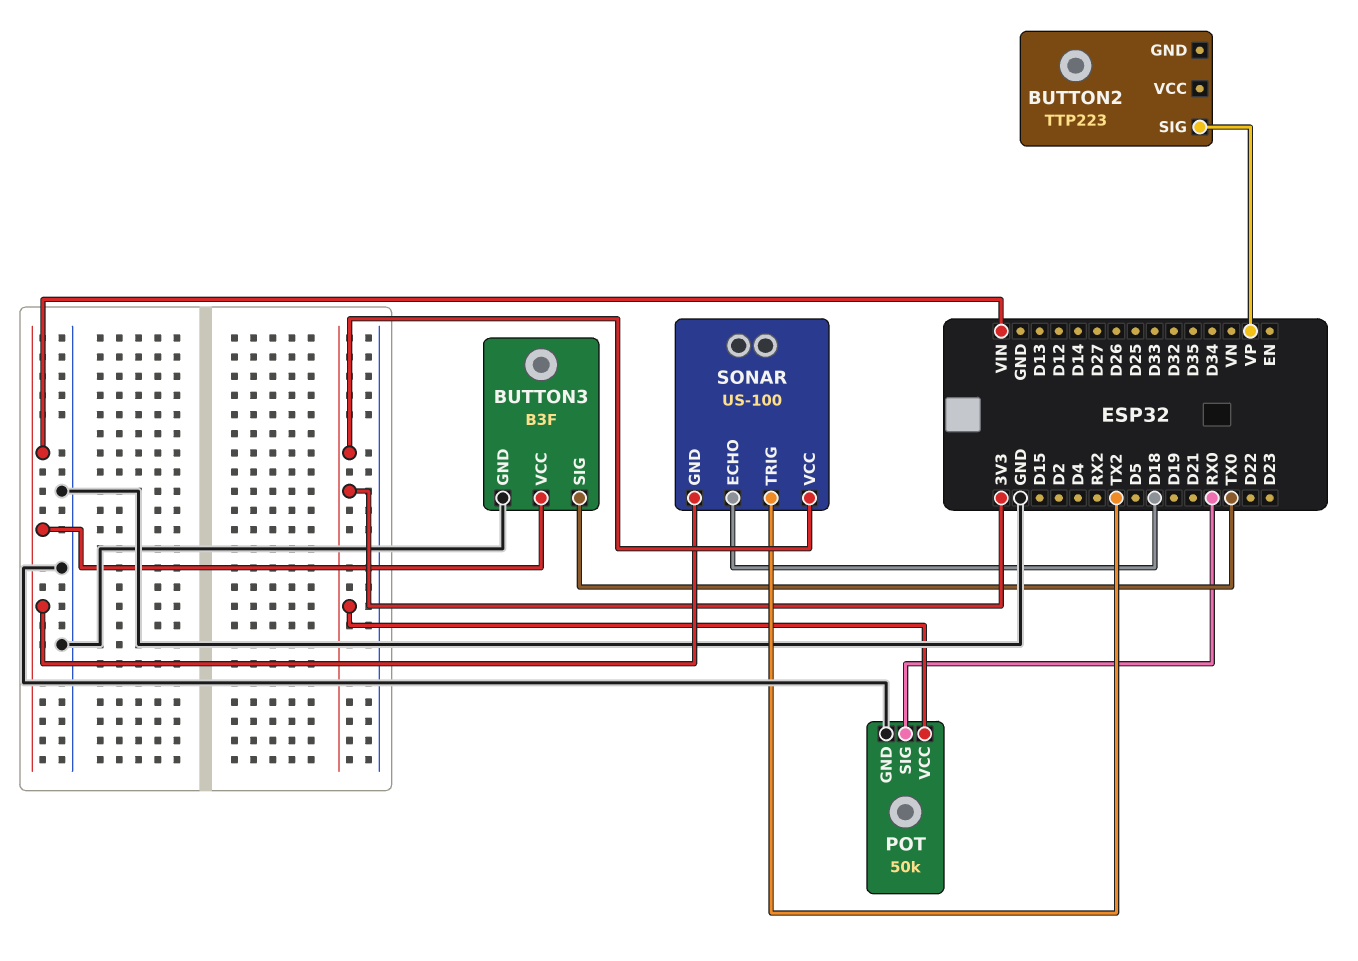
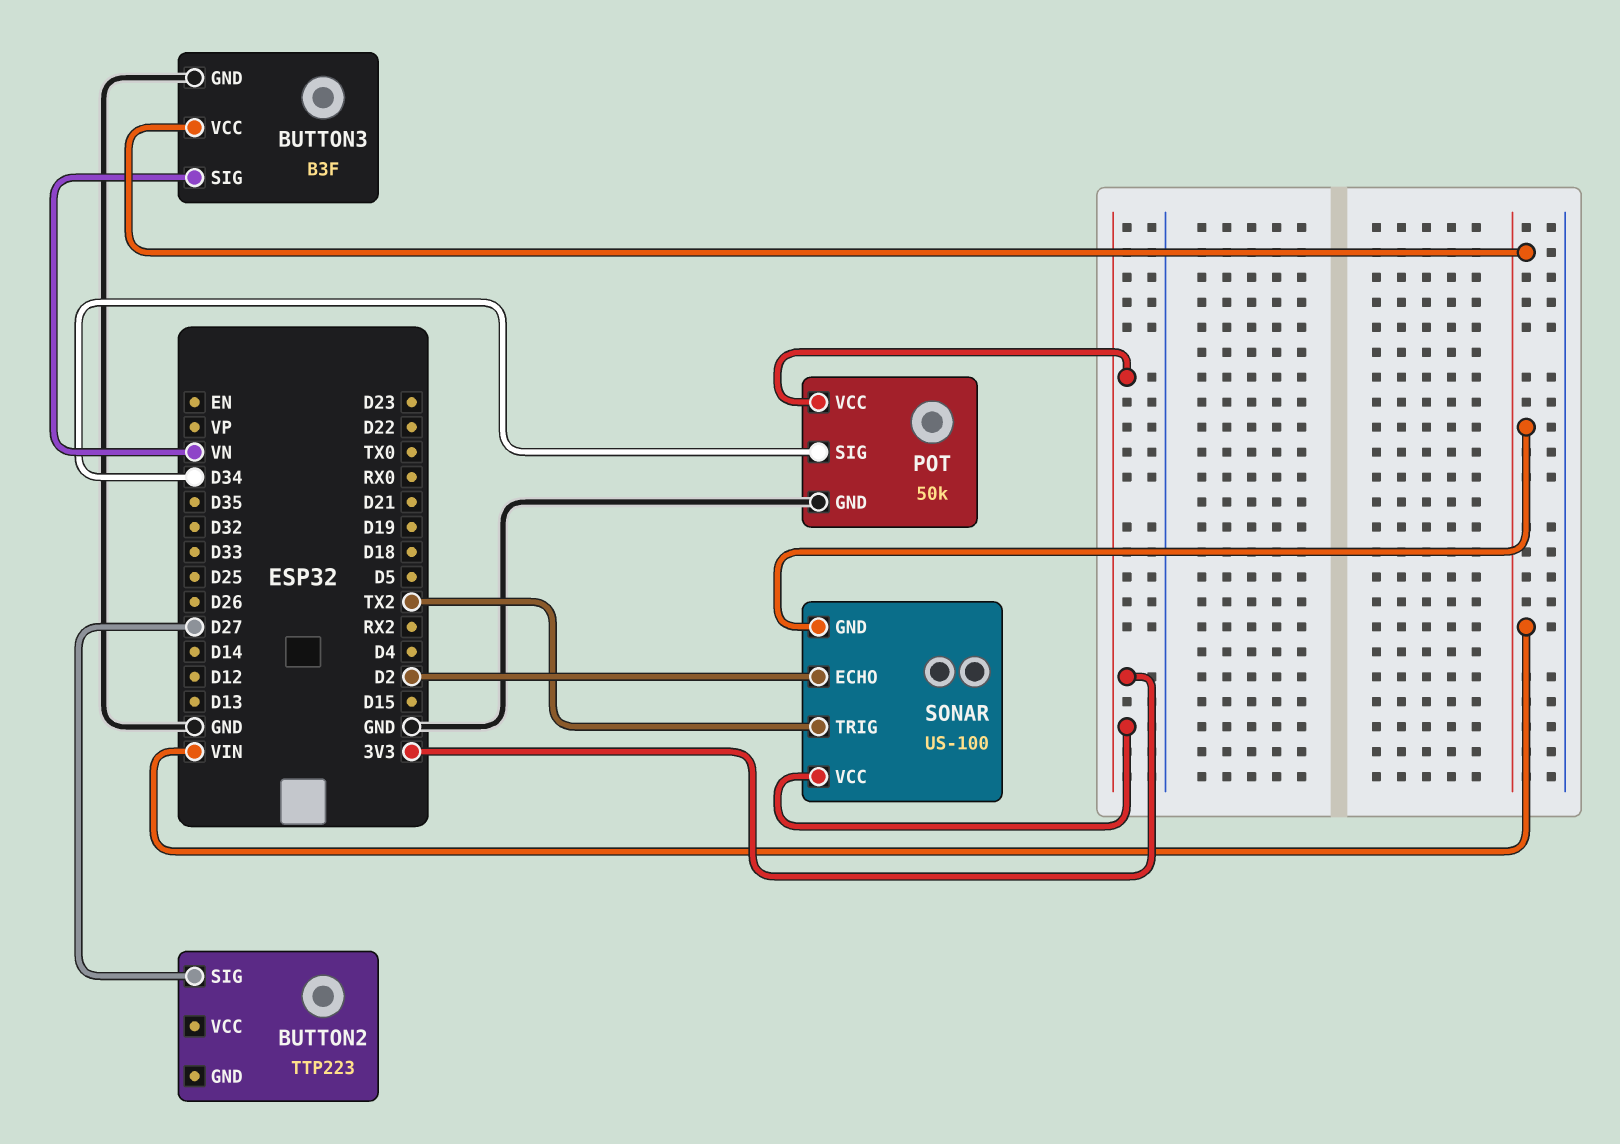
BUTTON2 pin SIG: VP -> D27
BUTTON3 pin SIG: TX0 -> VN
POT pin SIG: RX0 -> D34
SONAR pin ECHO: D18 -> D2

